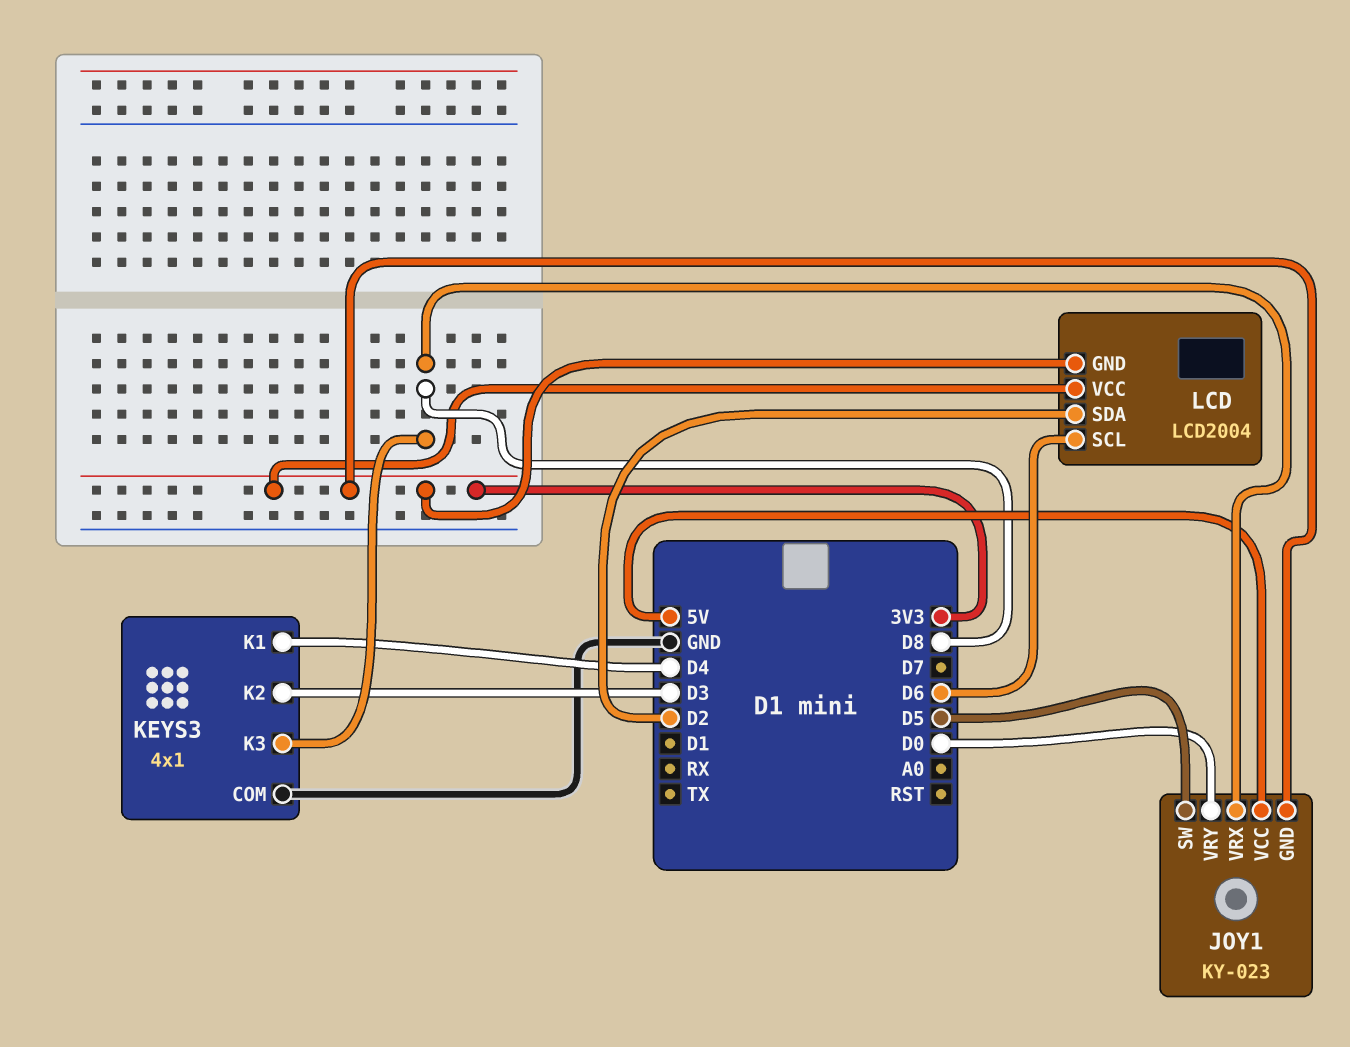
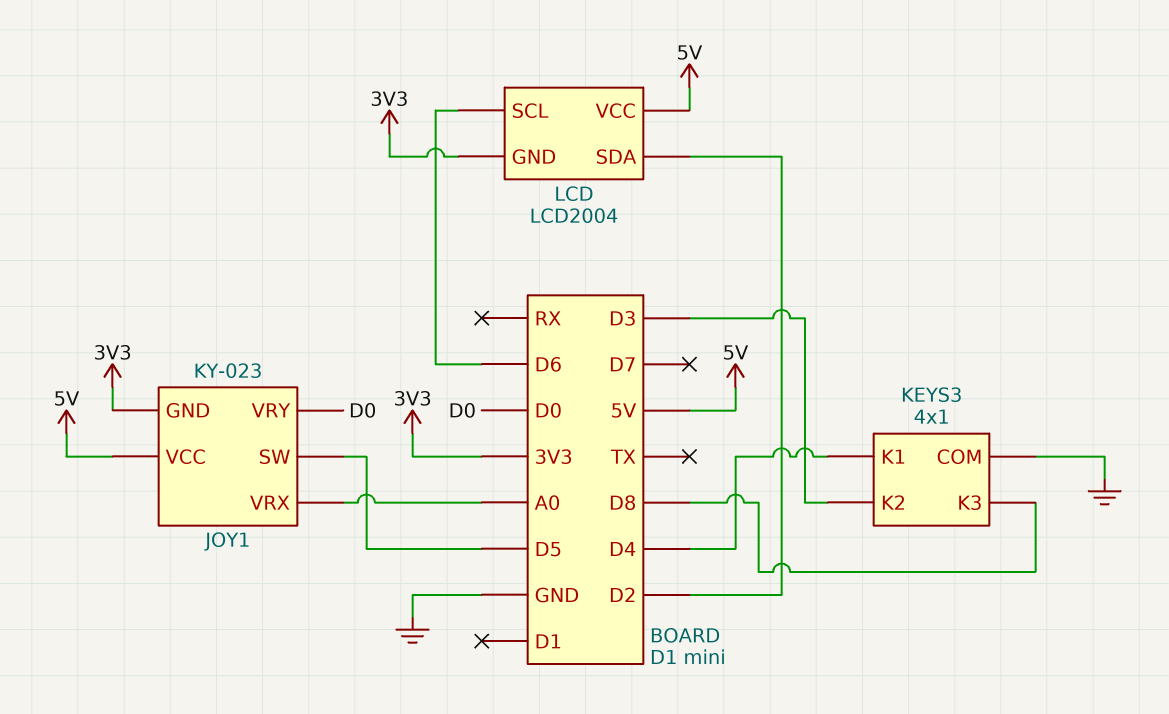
JOY1 pin VRX: D8 -> A0
LCD pin VCC: 3V3 -> 5V

